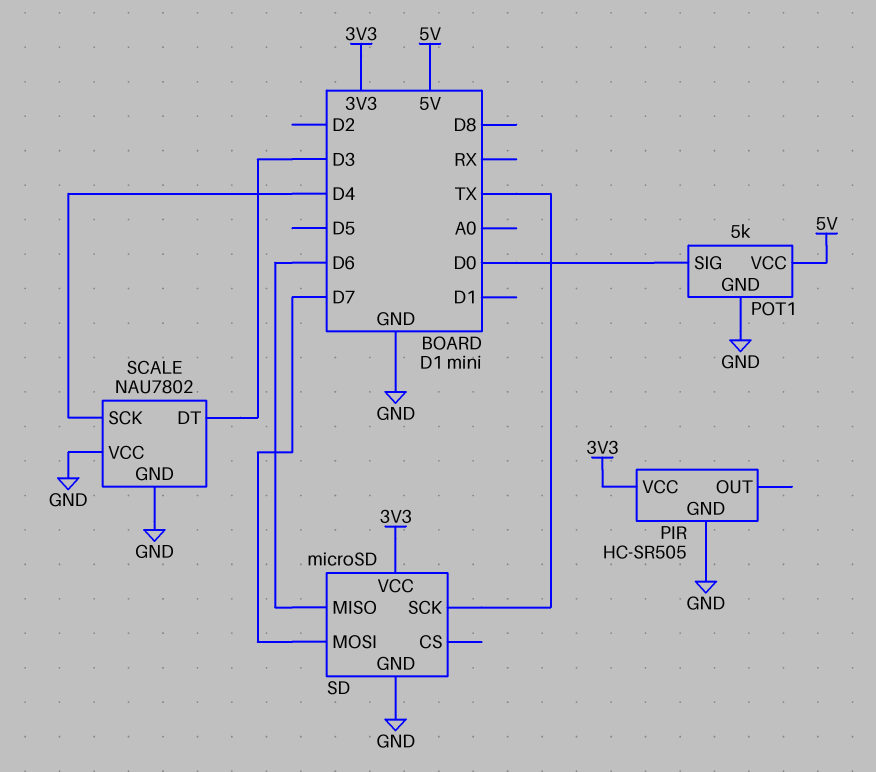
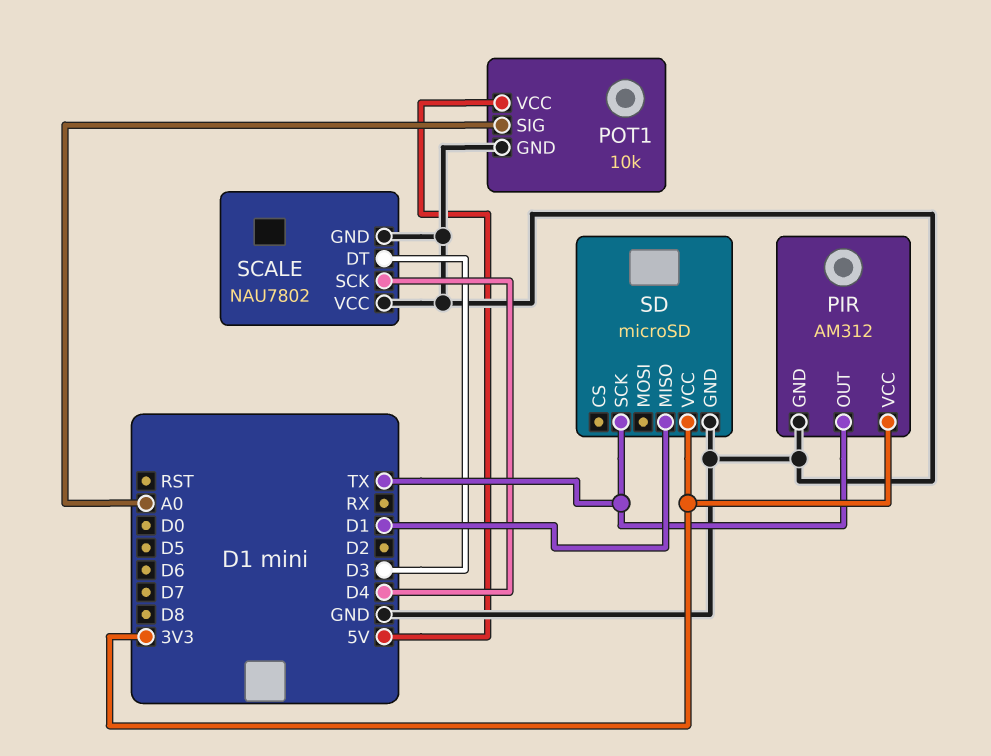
PIR: HC-SR505 -> AM312
PIR pin OUT: none -> TX
POT1: 5k -> 10k
POT1 pin SIG: D0 -> A0
SD pin MISO: D6 -> D1
SD pin MOSI: D7 -> none

